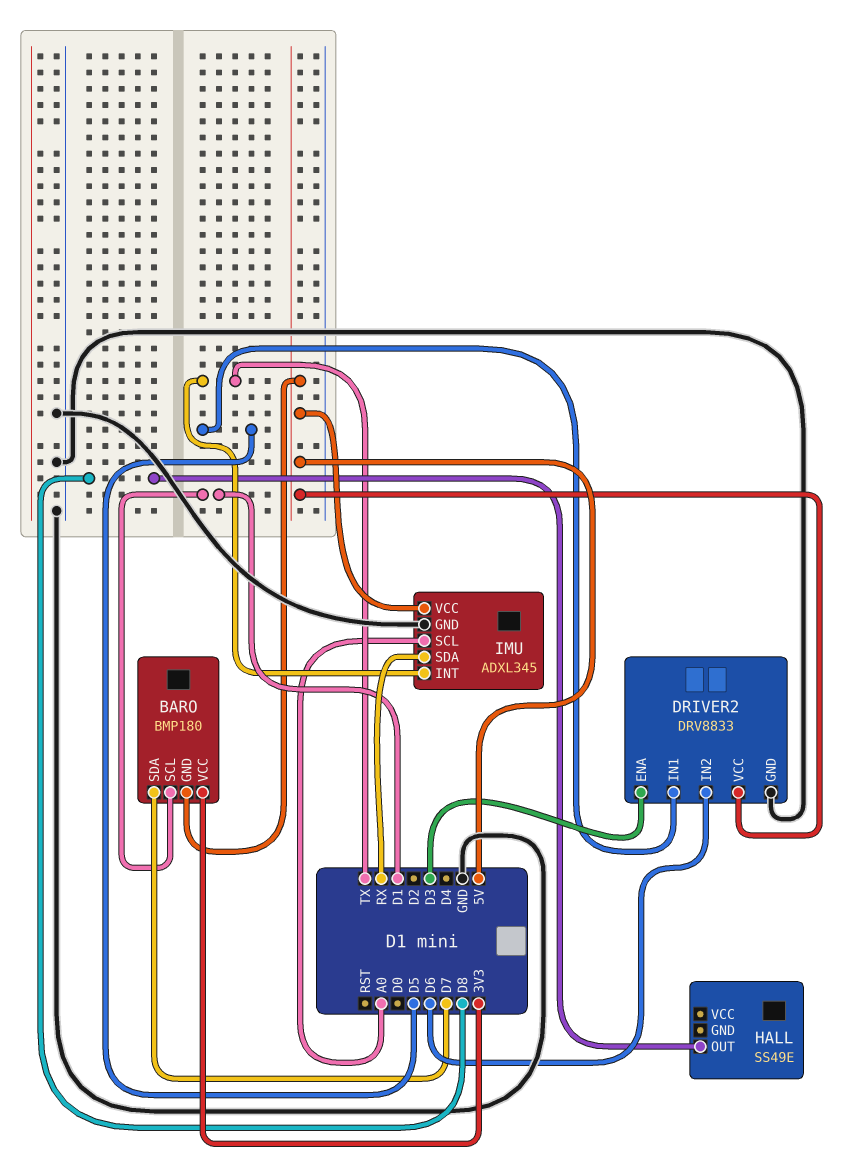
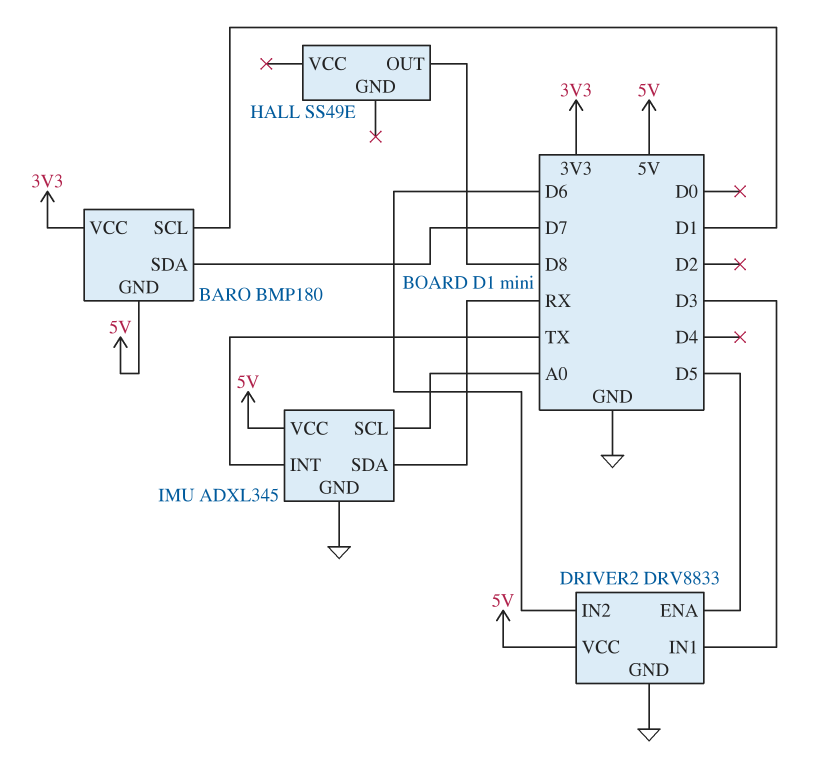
DRIVER2 pin ENA: D3 -> D5
DRIVER2 pin IN1: D5 -> D3

